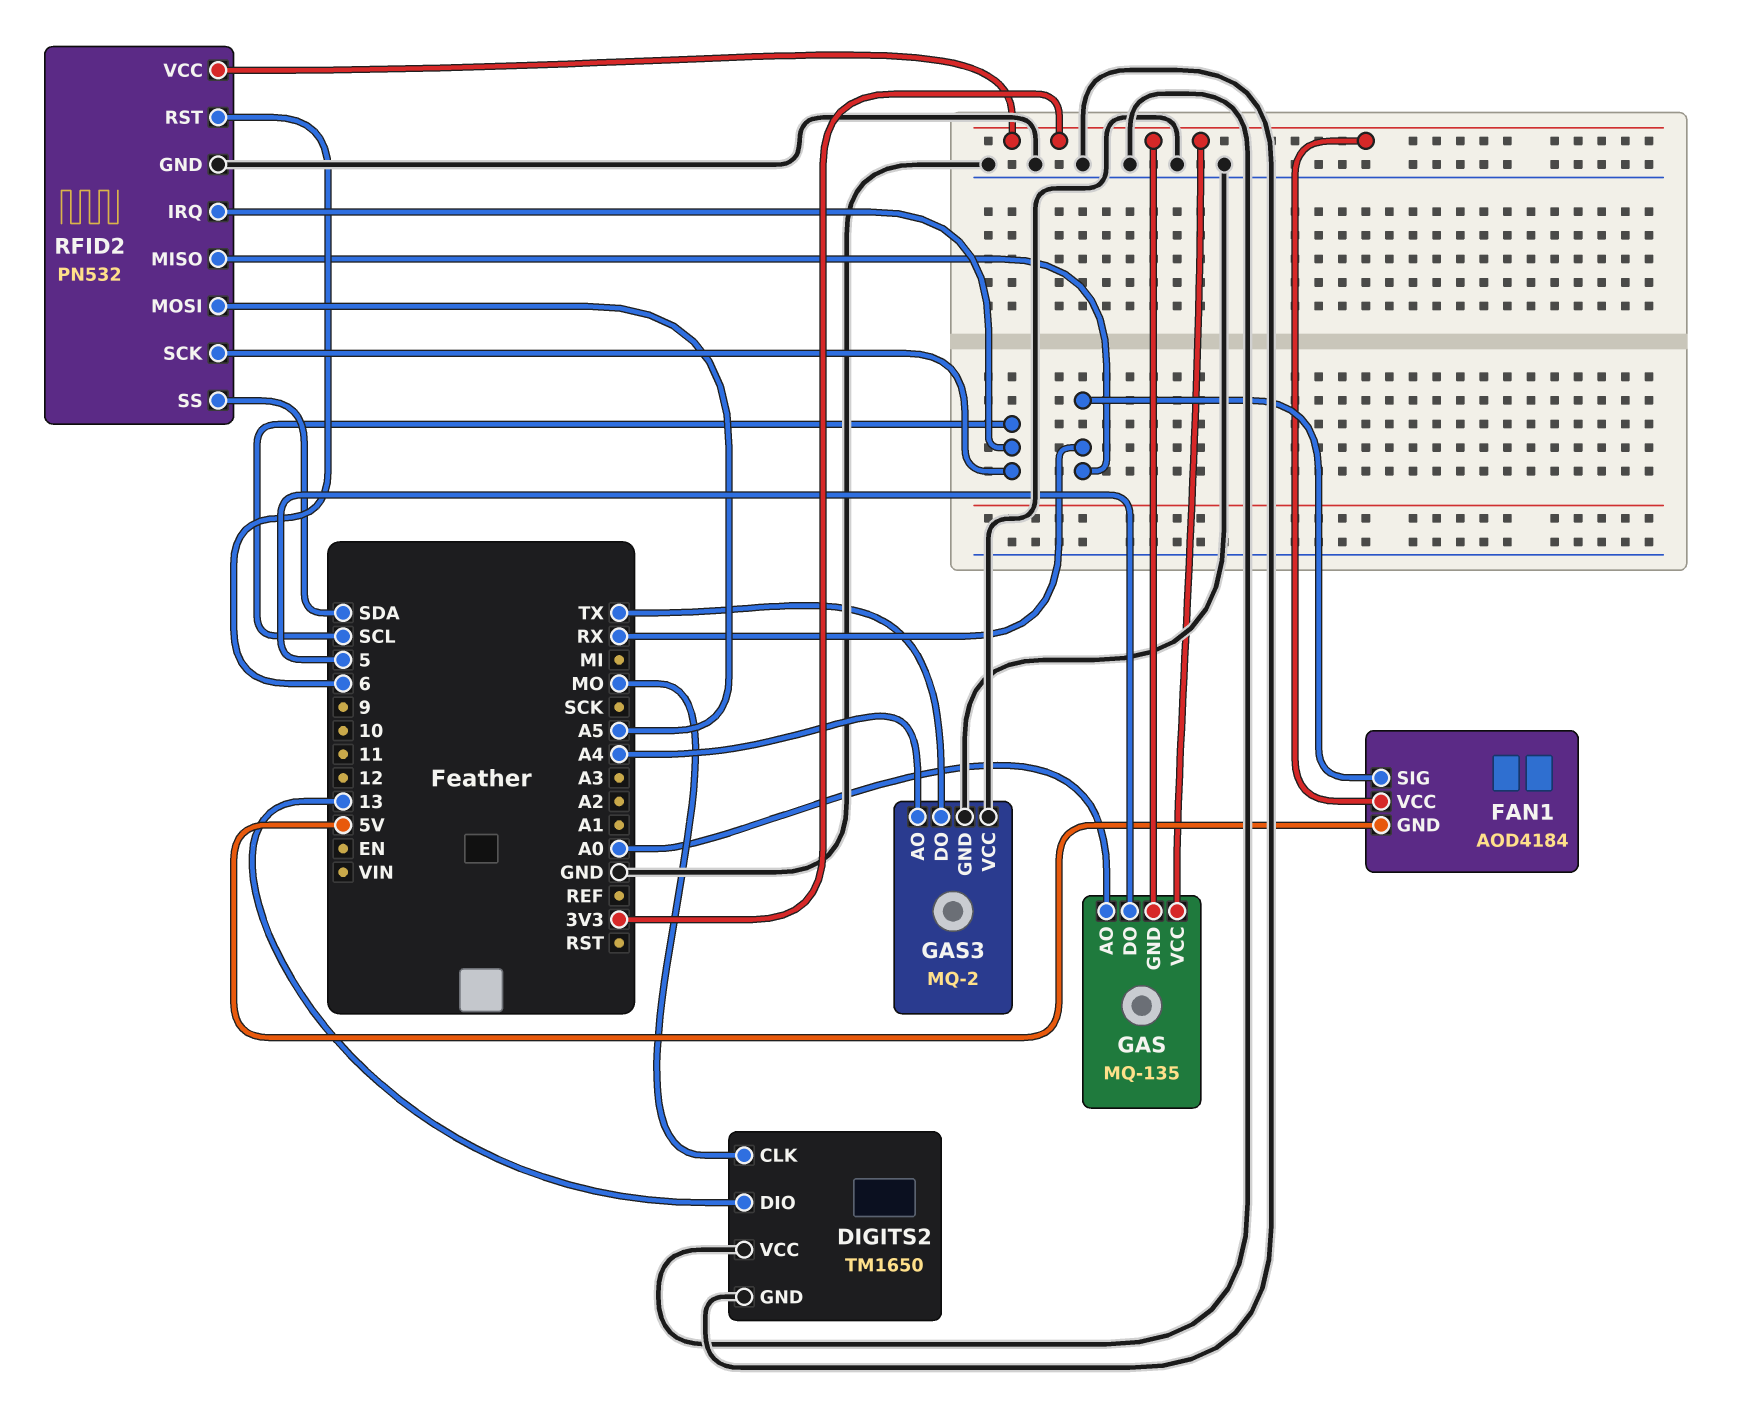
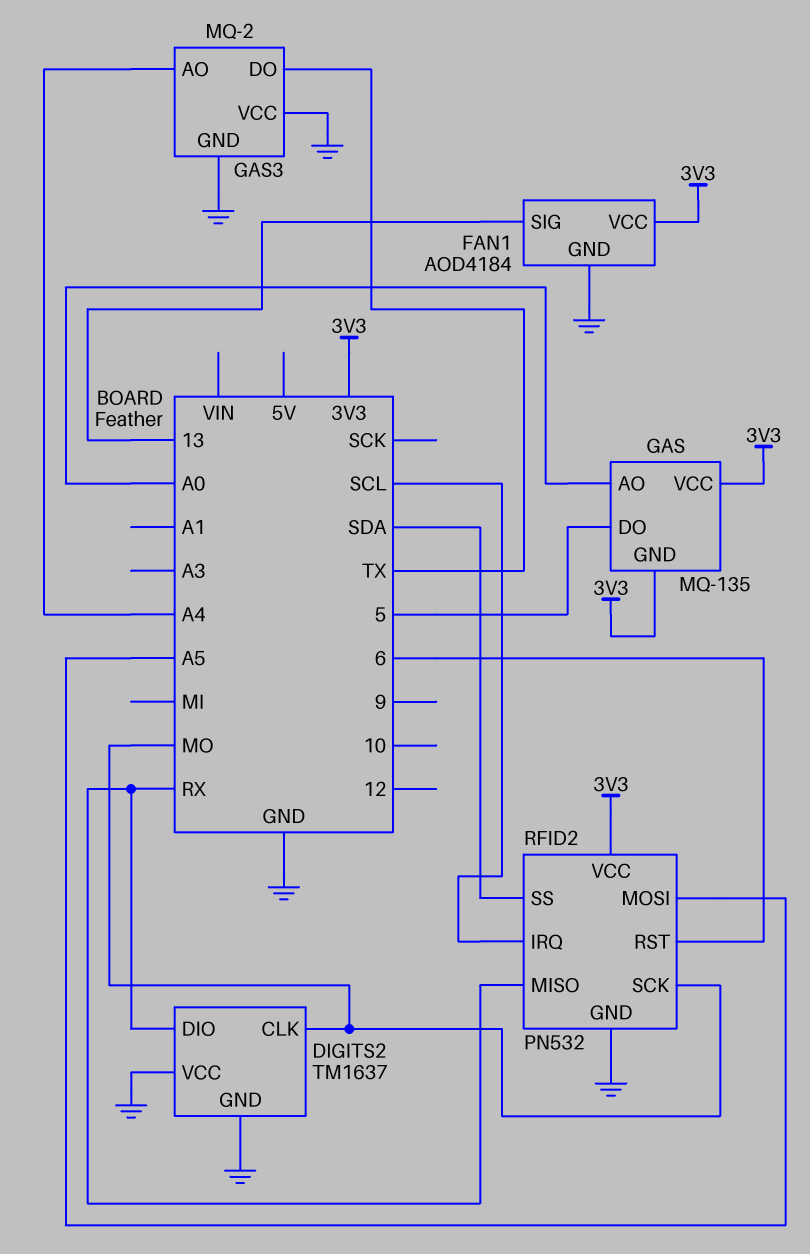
DIGITS2: TM1650 -> TM1637
DIGITS2 pin DIO: 13 -> RX
FAN1 pin GND: 5V -> GND
FAN1 pin SIG: RX -> 13
RFID2 pin SCK: SCL -> MO

